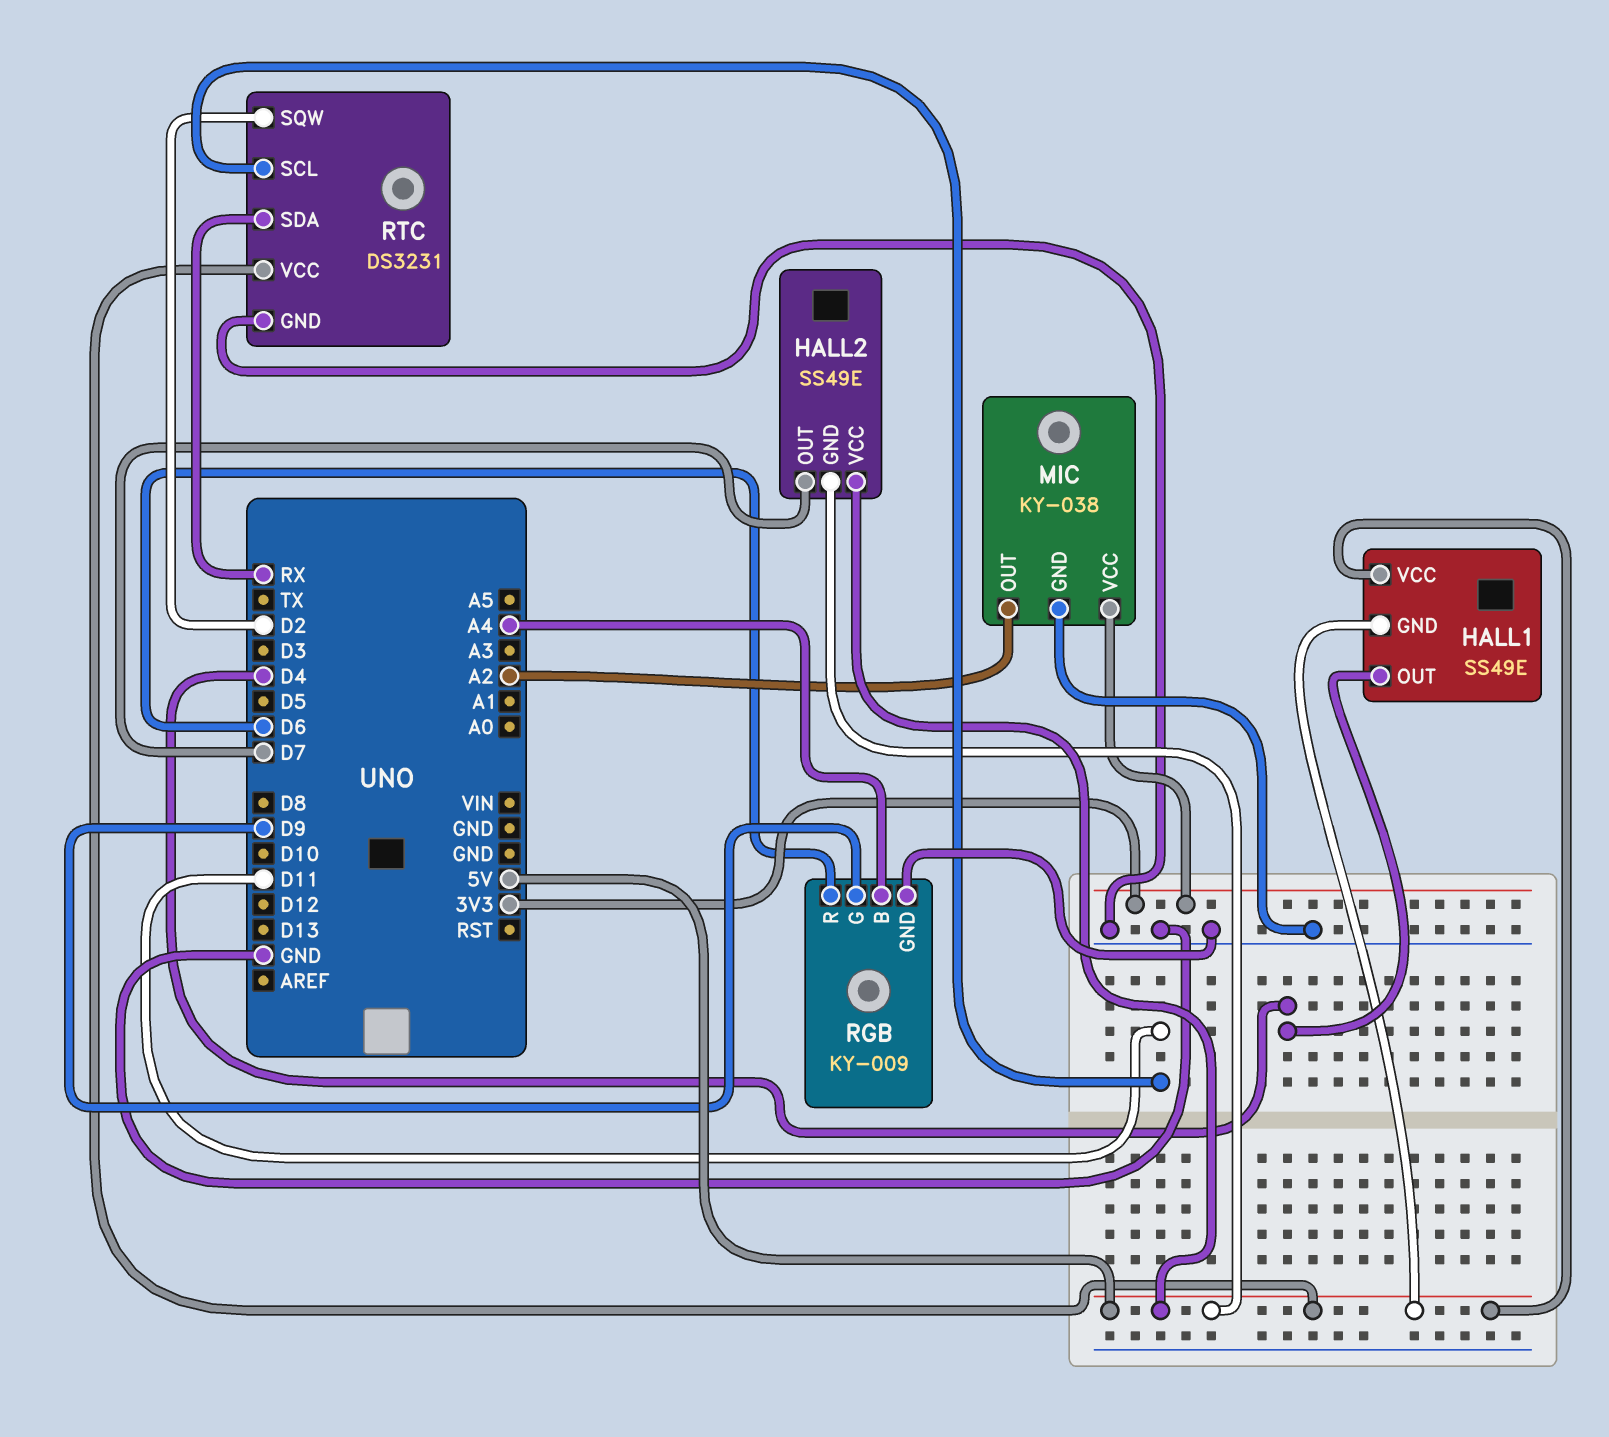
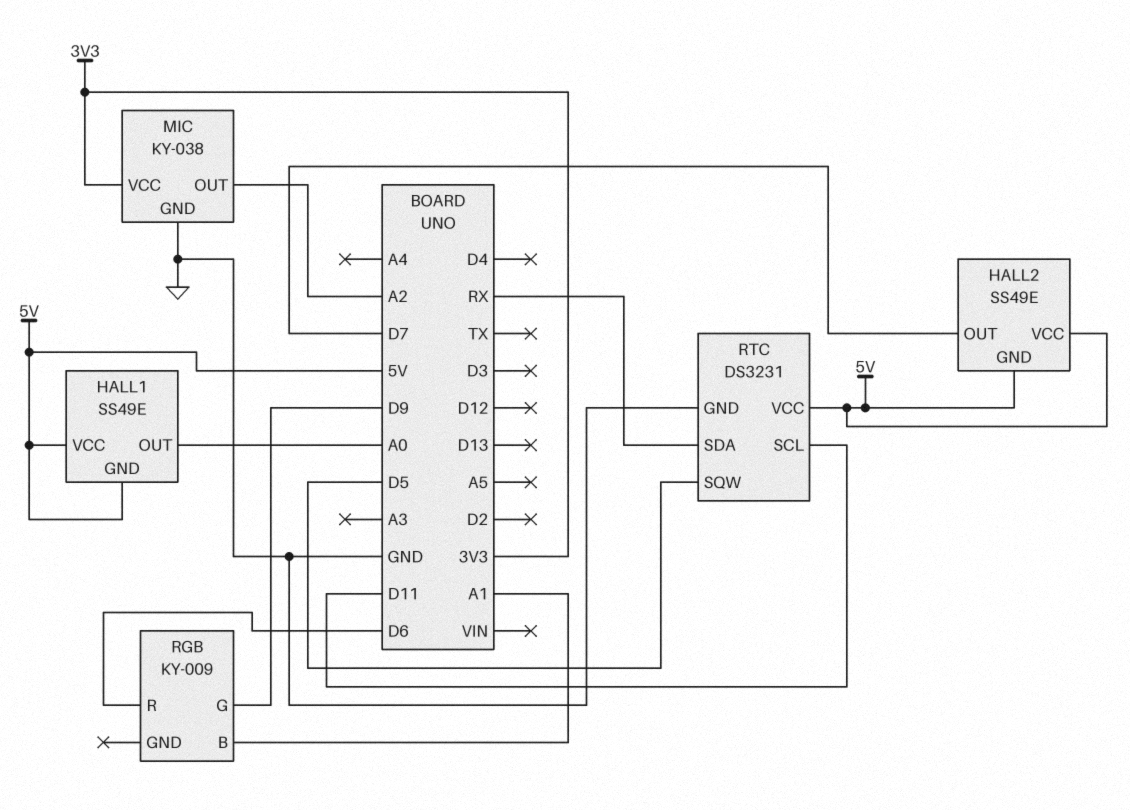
HALL1 pin OUT: D4 -> A0
RGB pin B: A4 -> A1
RGB pin GND: GND -> none
RTC pin SQW: D2 -> D5

